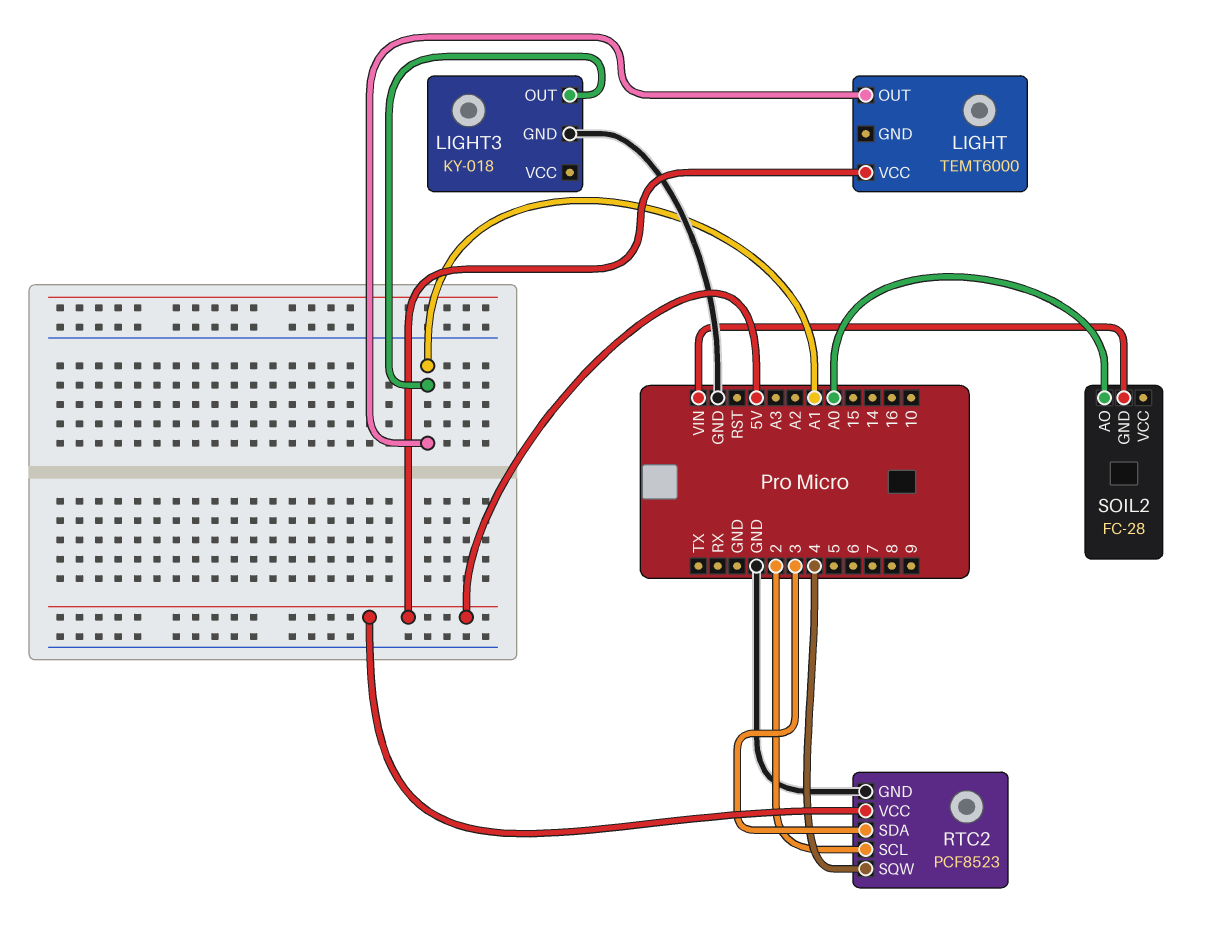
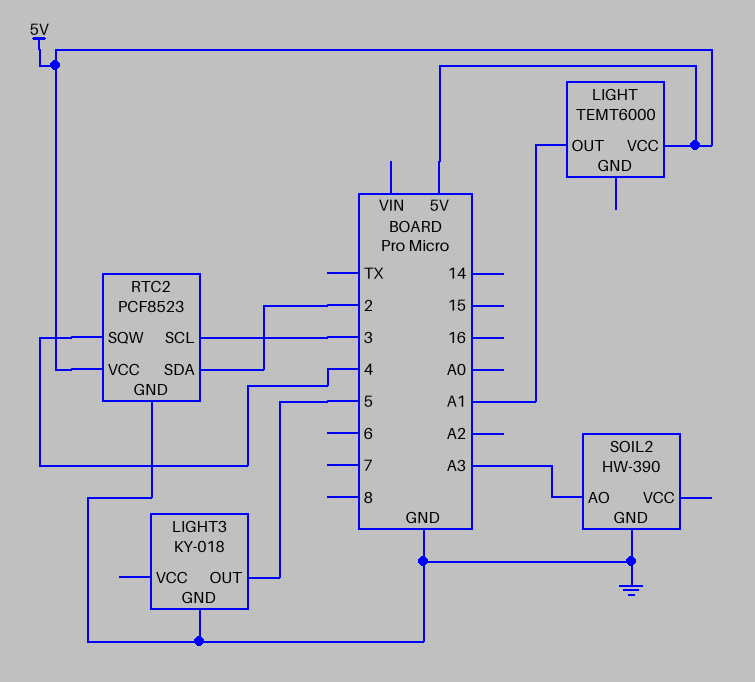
LIGHT3 pin OUT: A1 -> 5
RTC2 pin SCL: 2 -> 3
RTC2 pin SDA: 3 -> 2
SOIL2: FC-28 -> HW-390
SOIL2 pin AO: A0 -> A3
SOIL2 pin GND: VIN -> GND

